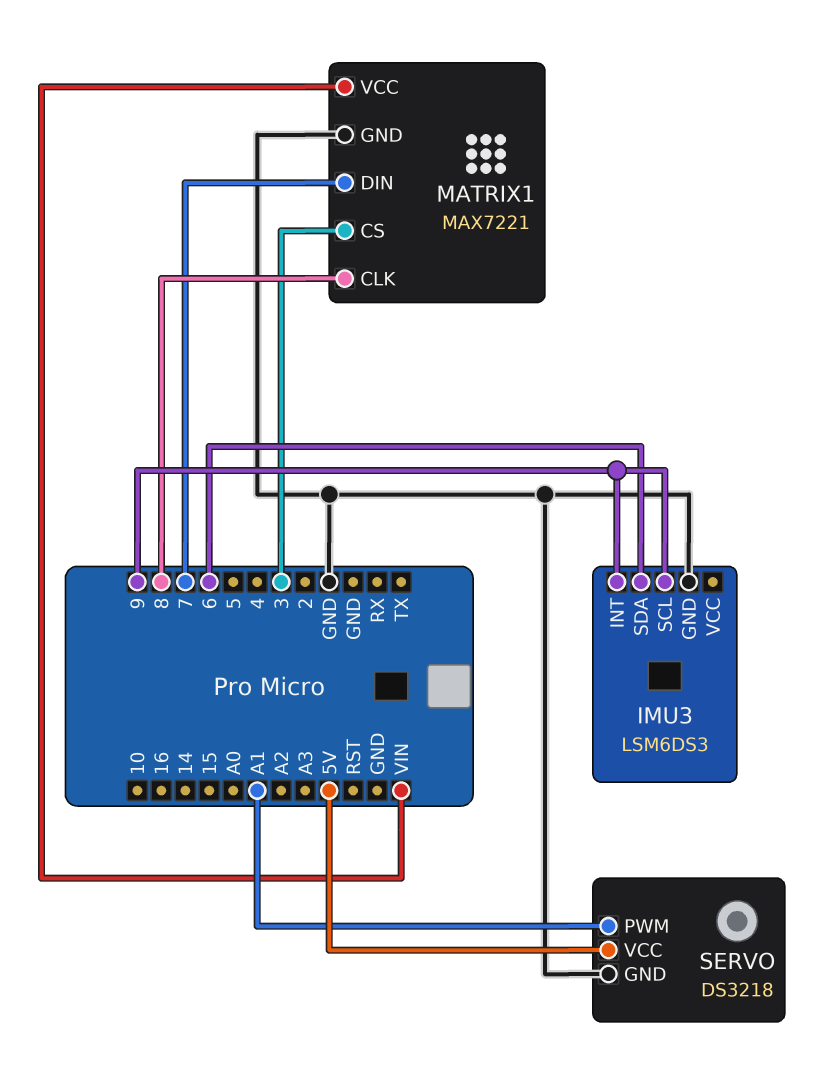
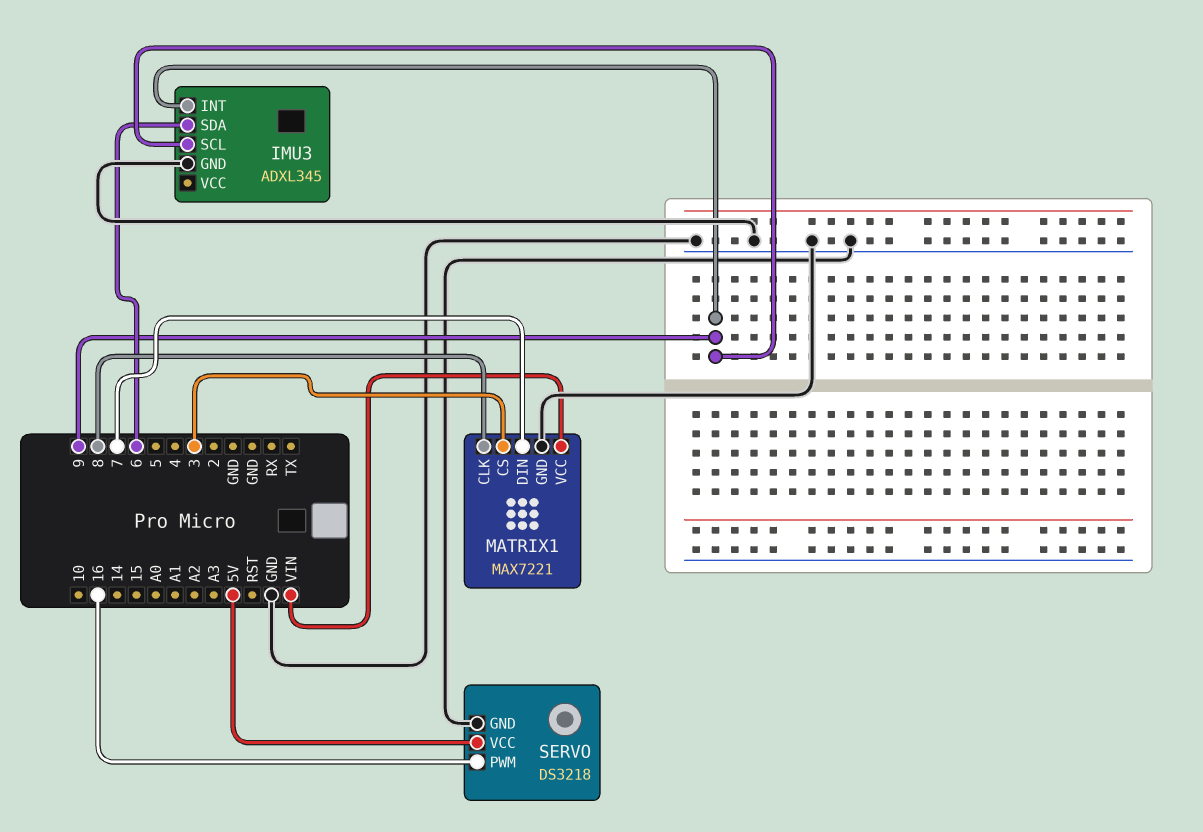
IMU3: LSM6DS3 -> ADXL345
SERVO pin PWM: A1 -> 16

